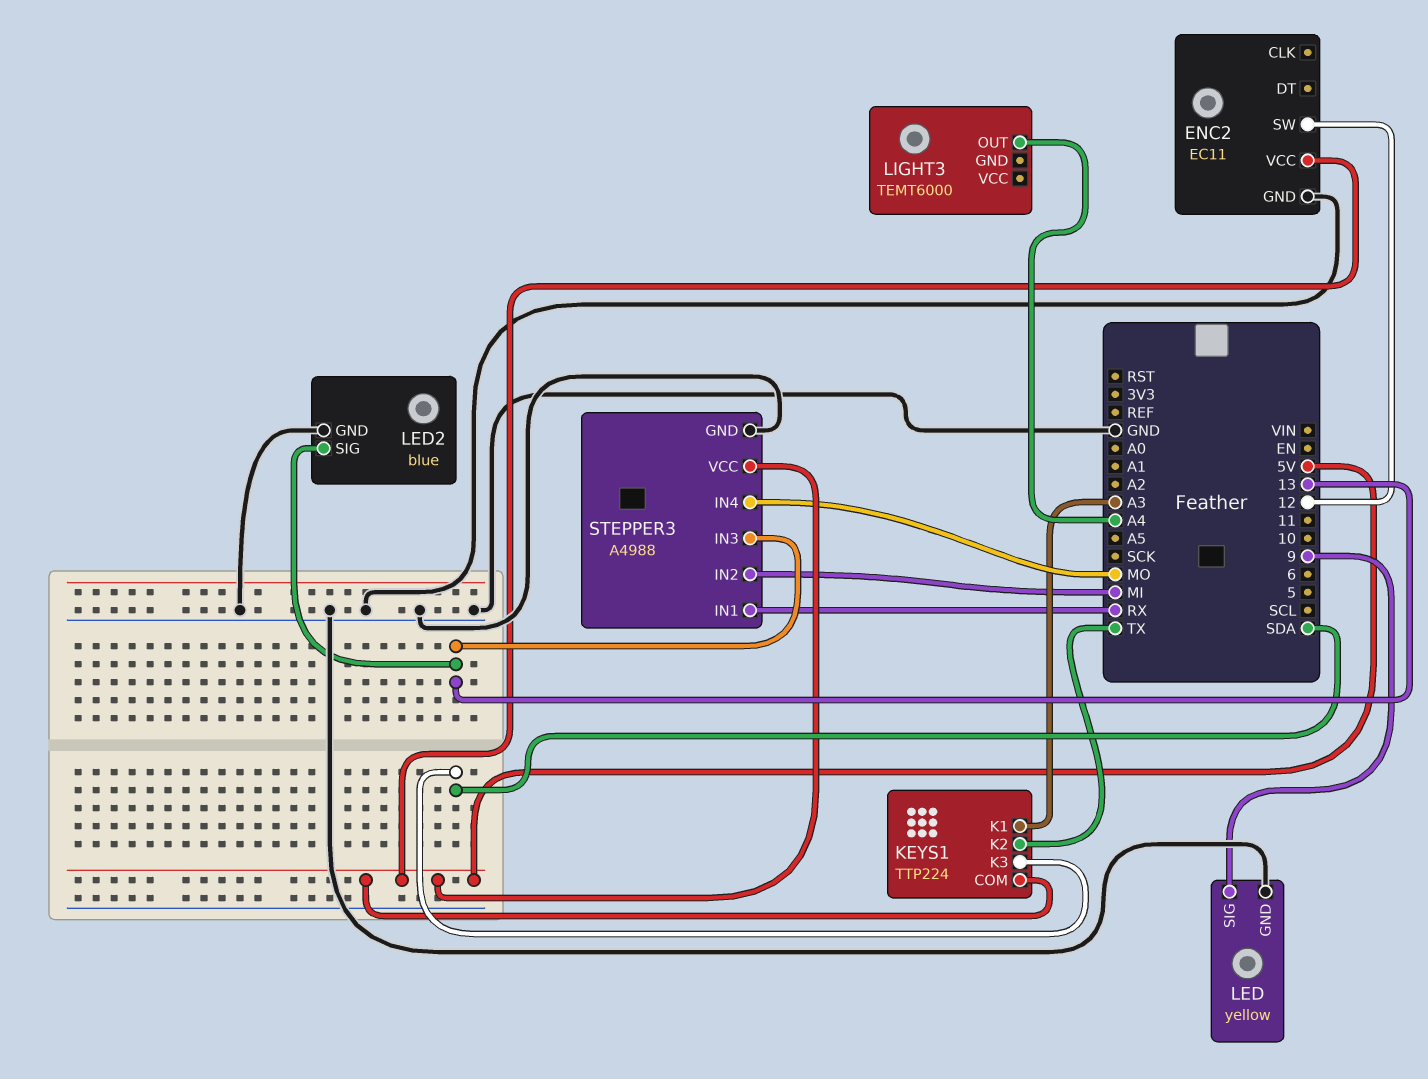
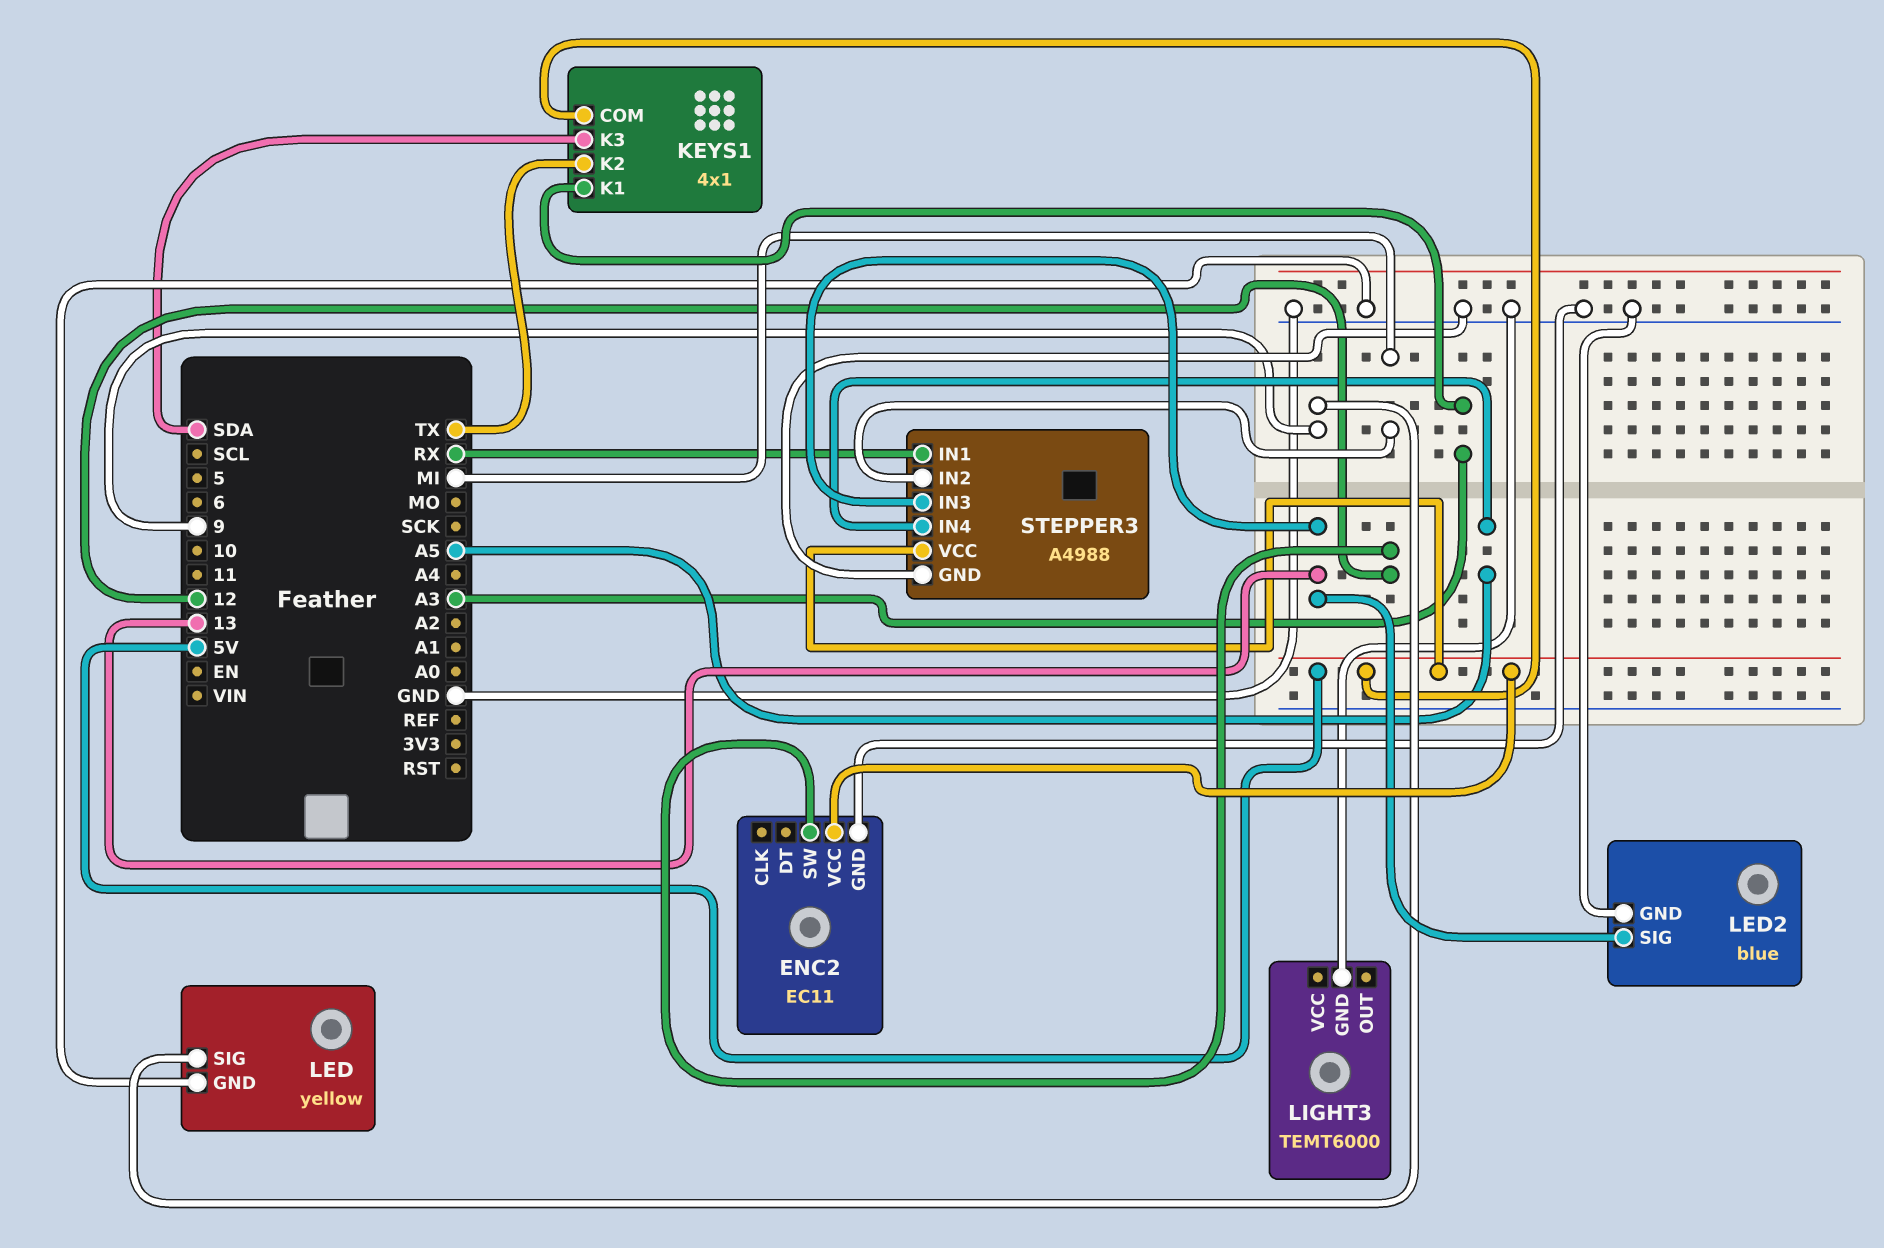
KEYS1: TTP224 -> 4x1
LIGHT3 pin GND: none -> GND
LIGHT3 pin OUT: A4 -> none
STEPPER3 pin IN4: MO -> A5

